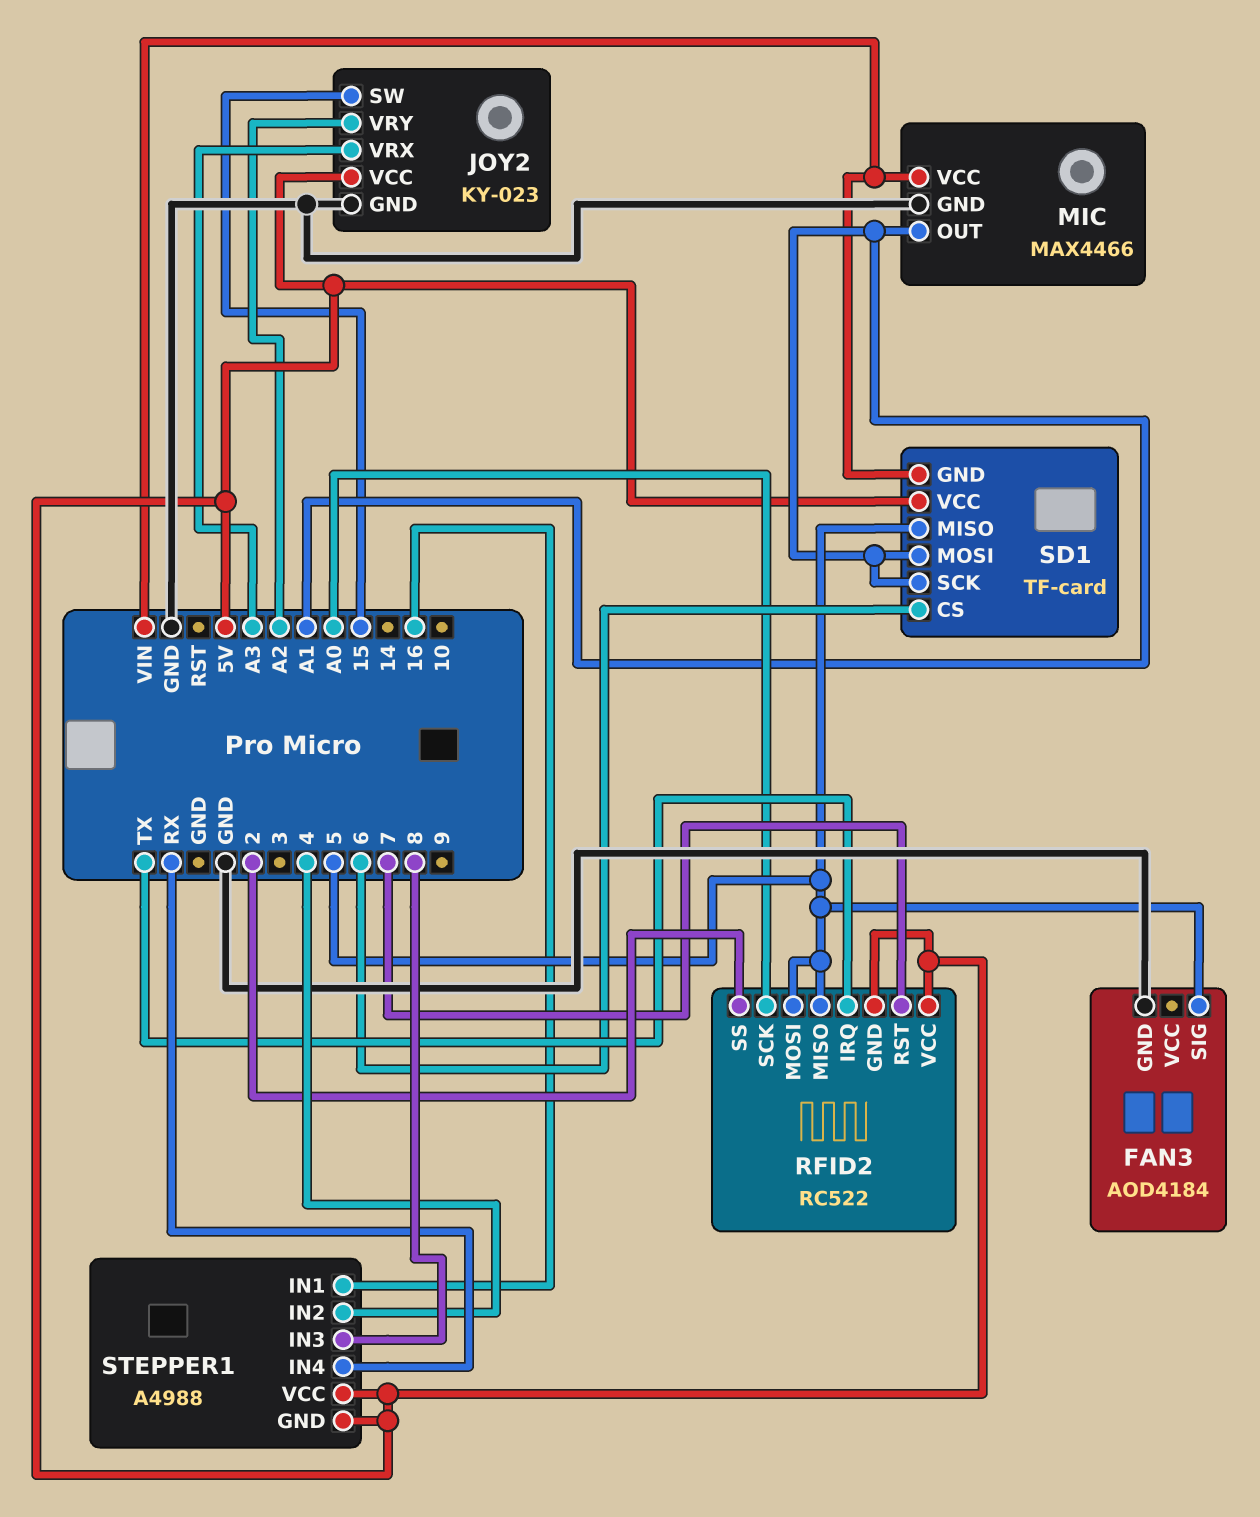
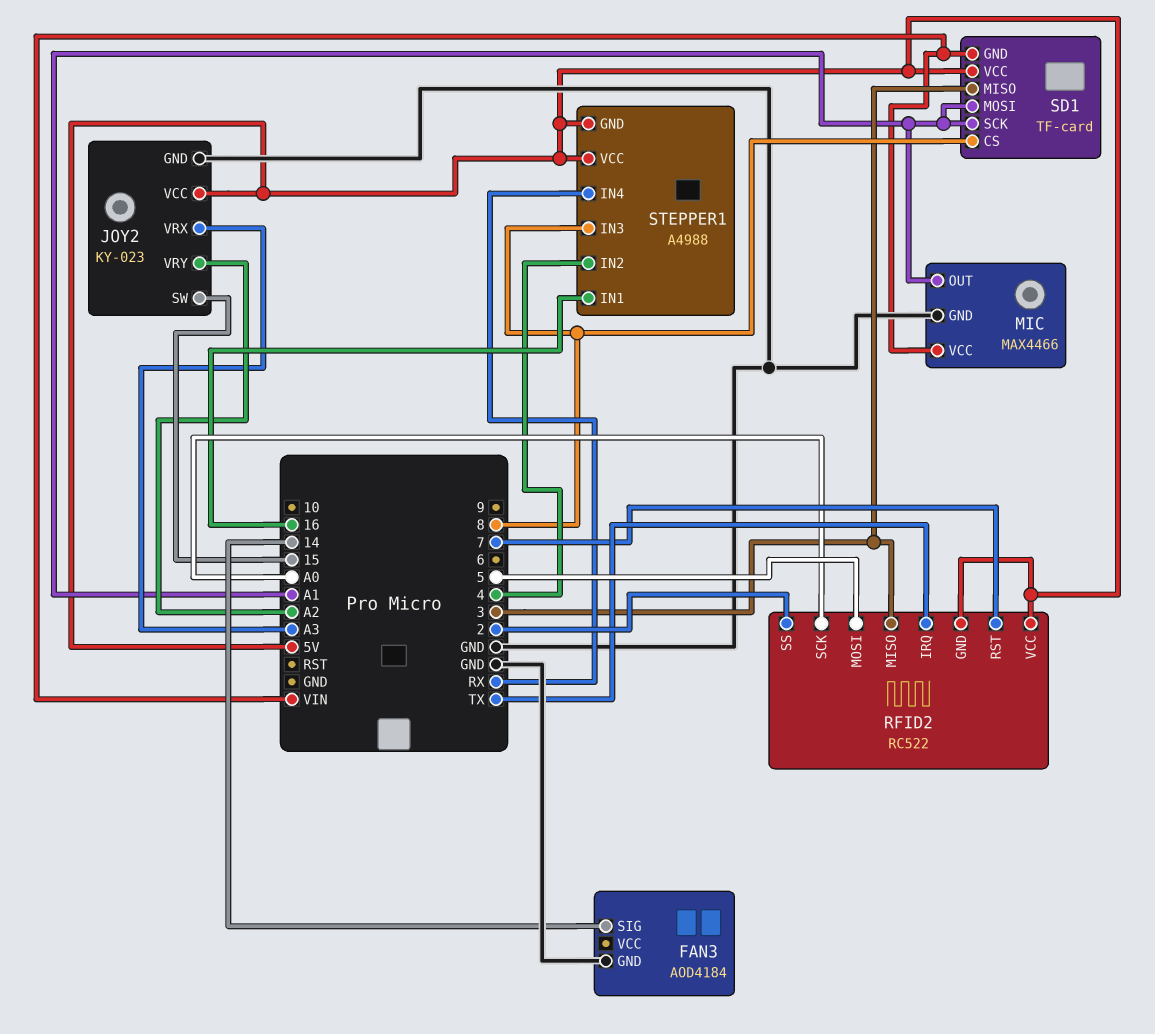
FAN3 pin SIG: 5 -> 14
RFID2 pin MISO: 5 -> 3
SD1 pin CS: 6 -> 8
SD1 pin MISO: 5 -> 3

